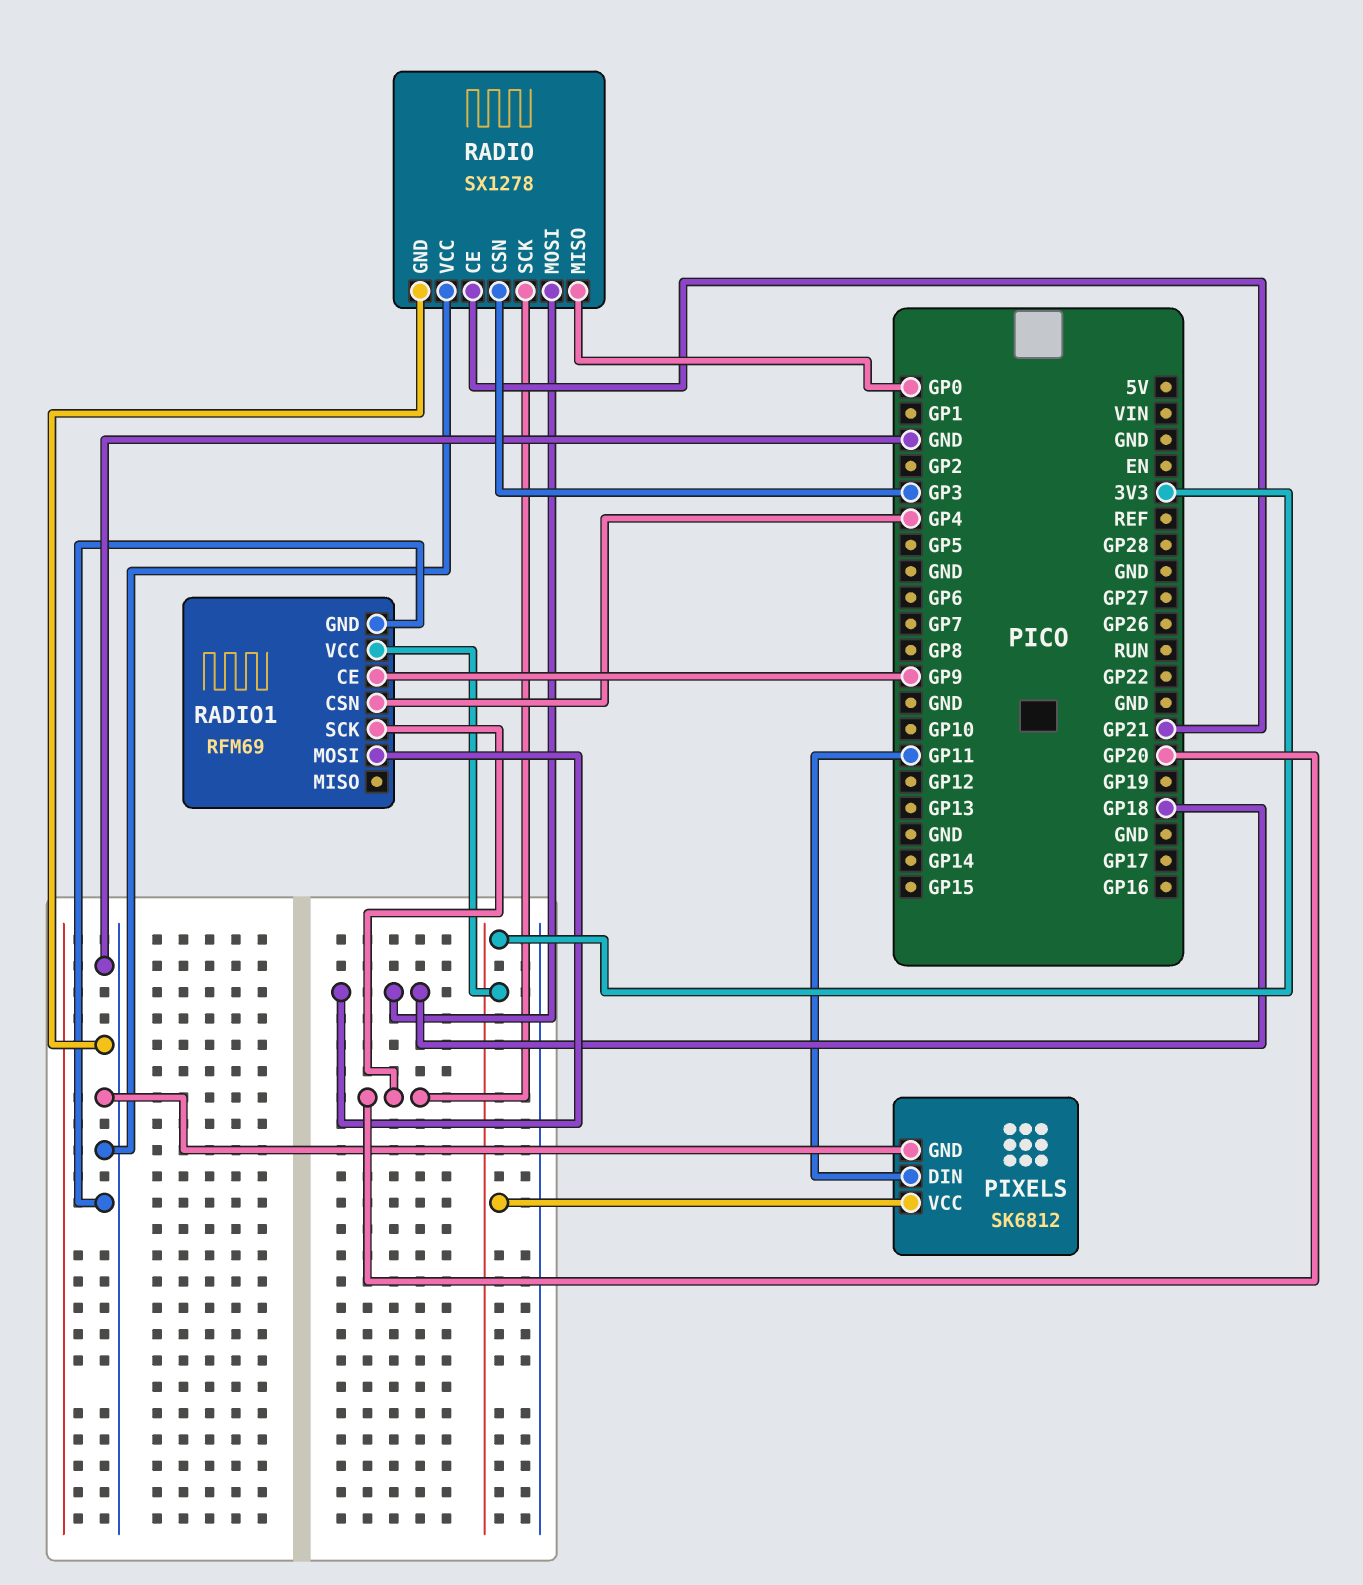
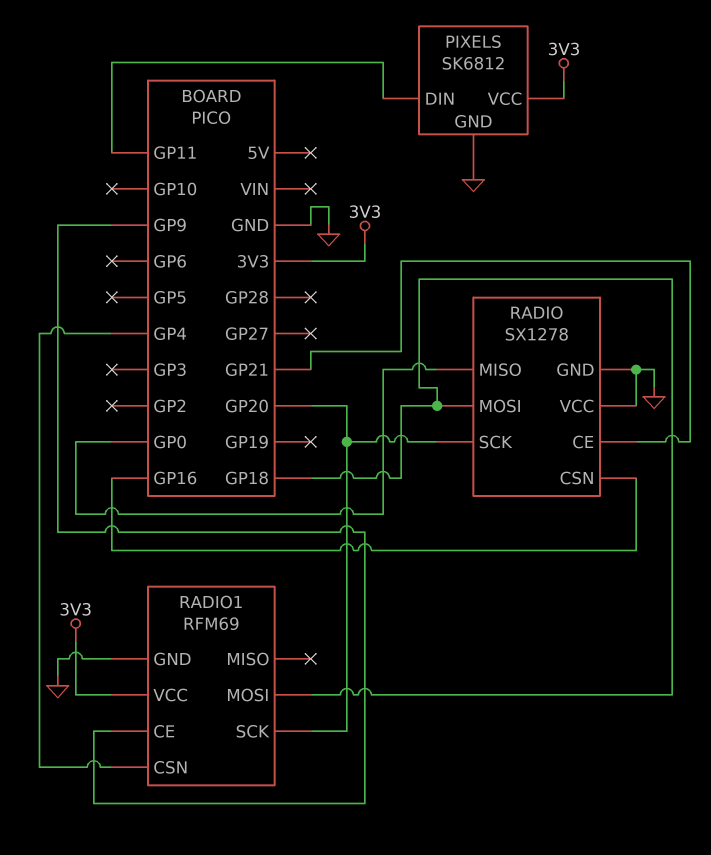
RADIO pin CSN: GP3 -> GP16

